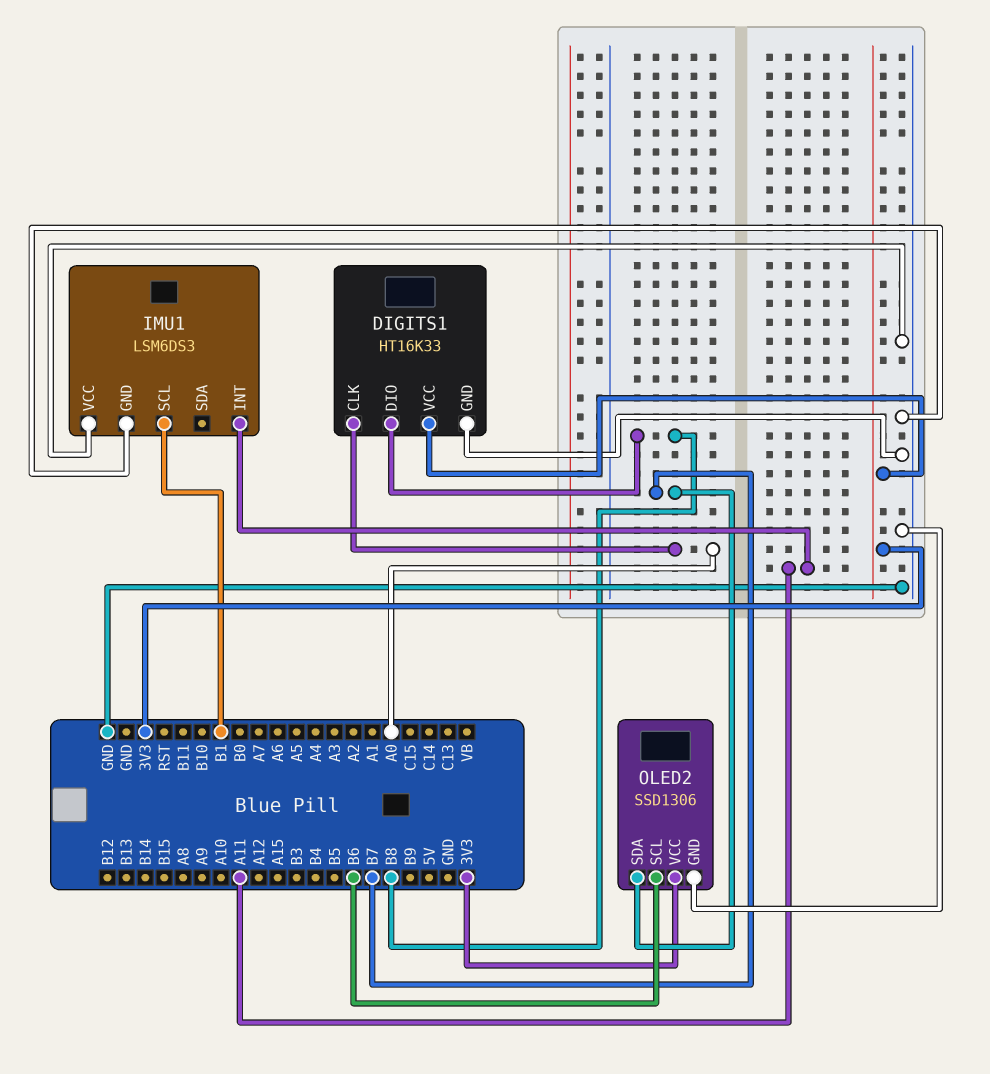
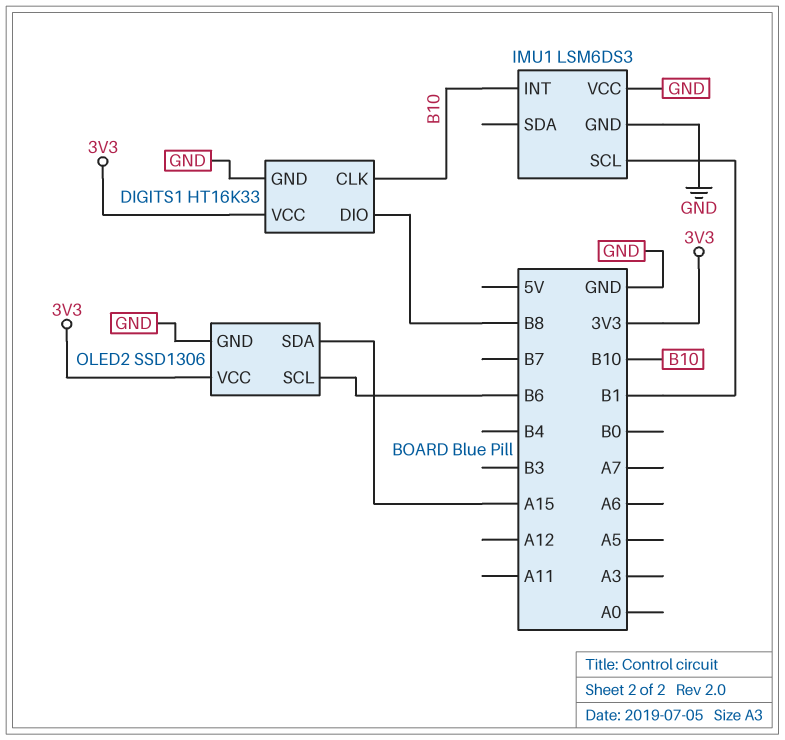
DIGITS1 pin CLK: A0 -> B10
IMU1 pin INT: A11 -> B10
OLED2 pin SDA: B7 -> A15

